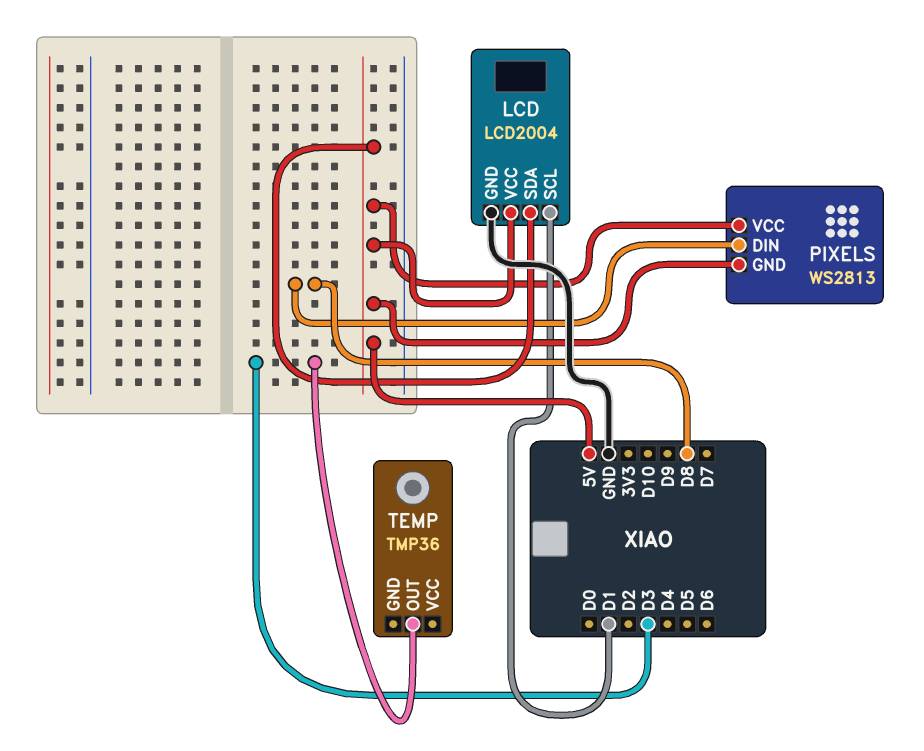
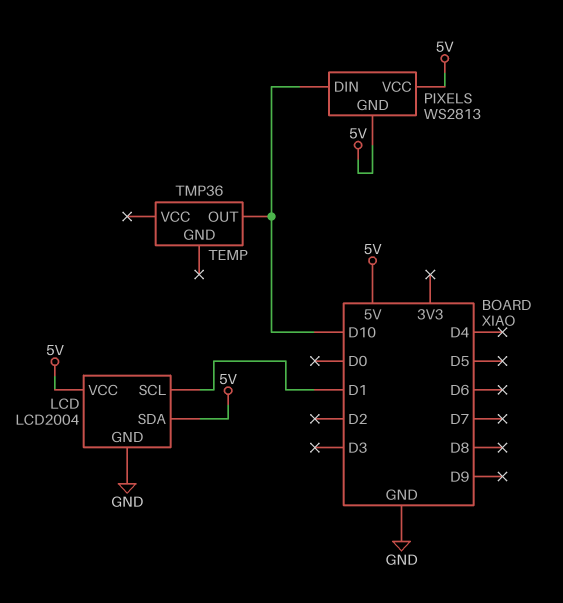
PIXELS pin DIN: D8 -> D10
TEMP pin OUT: D3 -> D10

